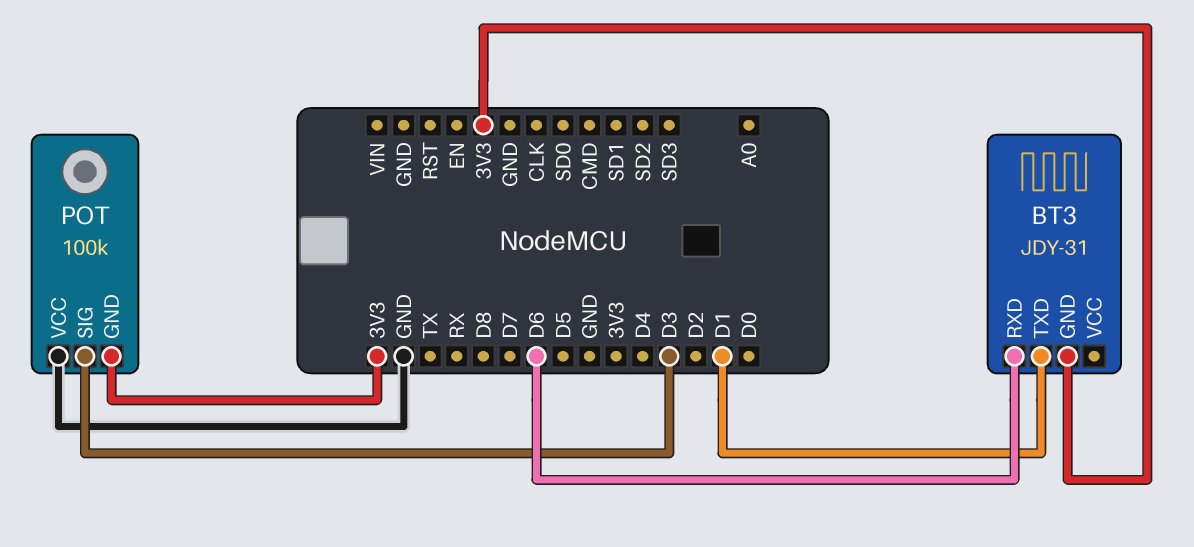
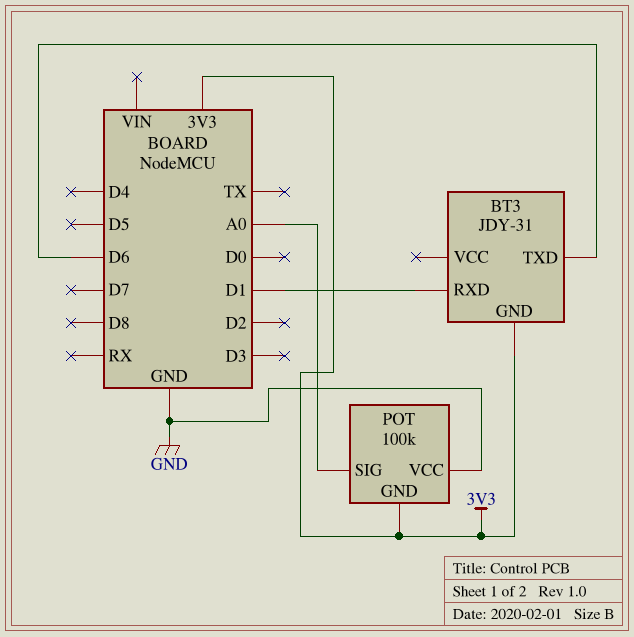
BT3 pin RXD: D6 -> D1
BT3 pin TXD: D1 -> D6
POT pin SIG: D3 -> A0

